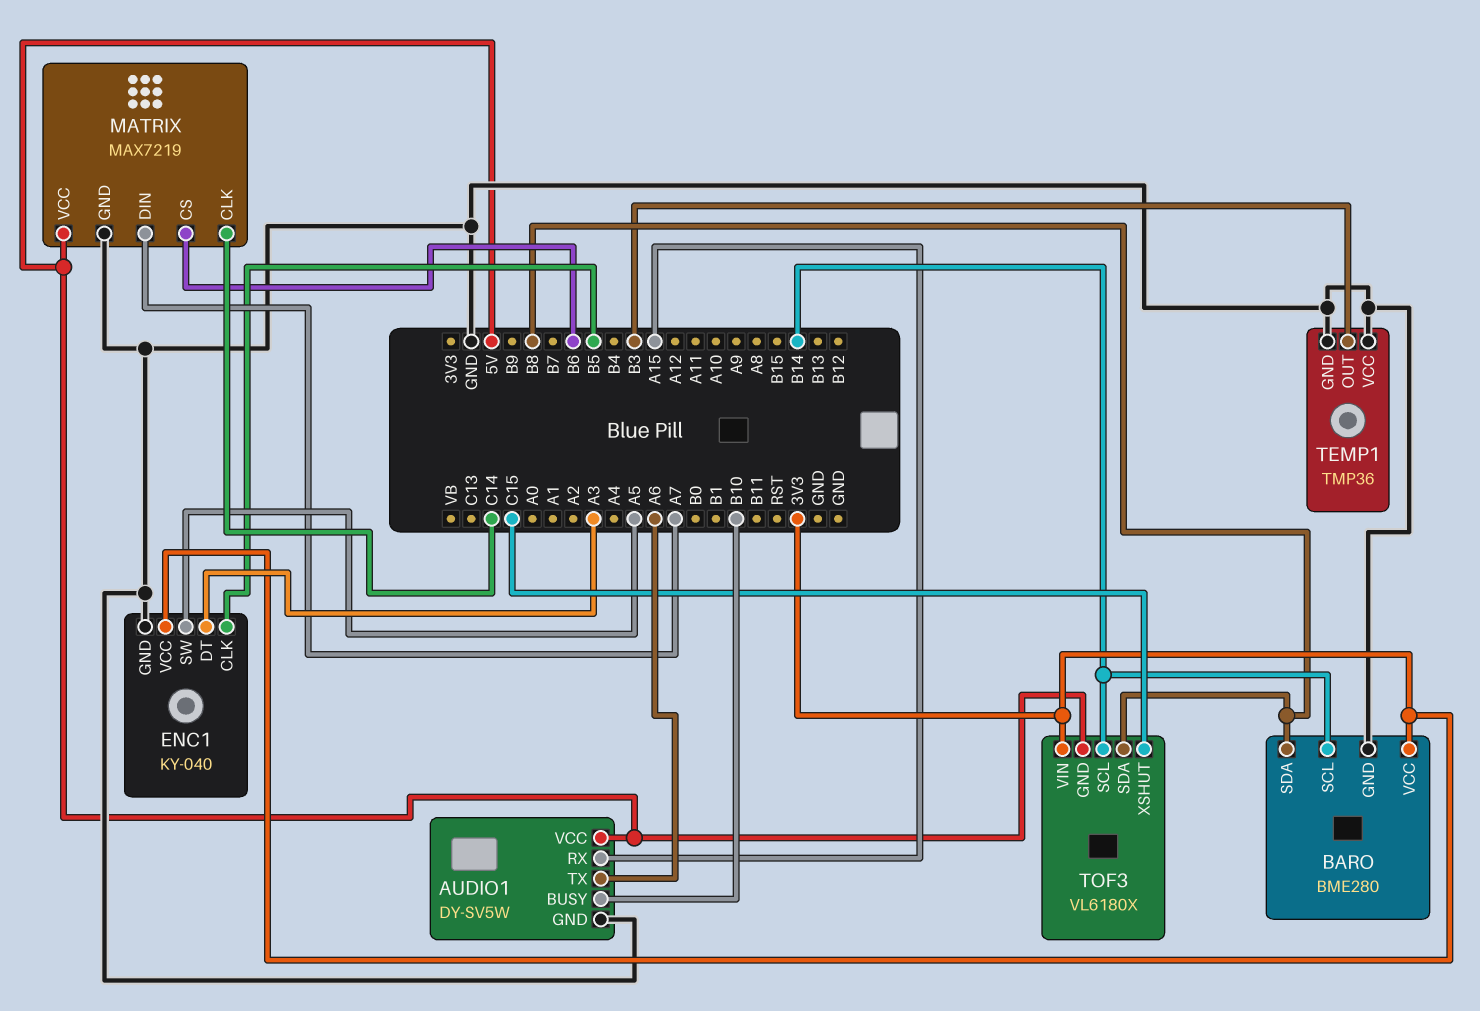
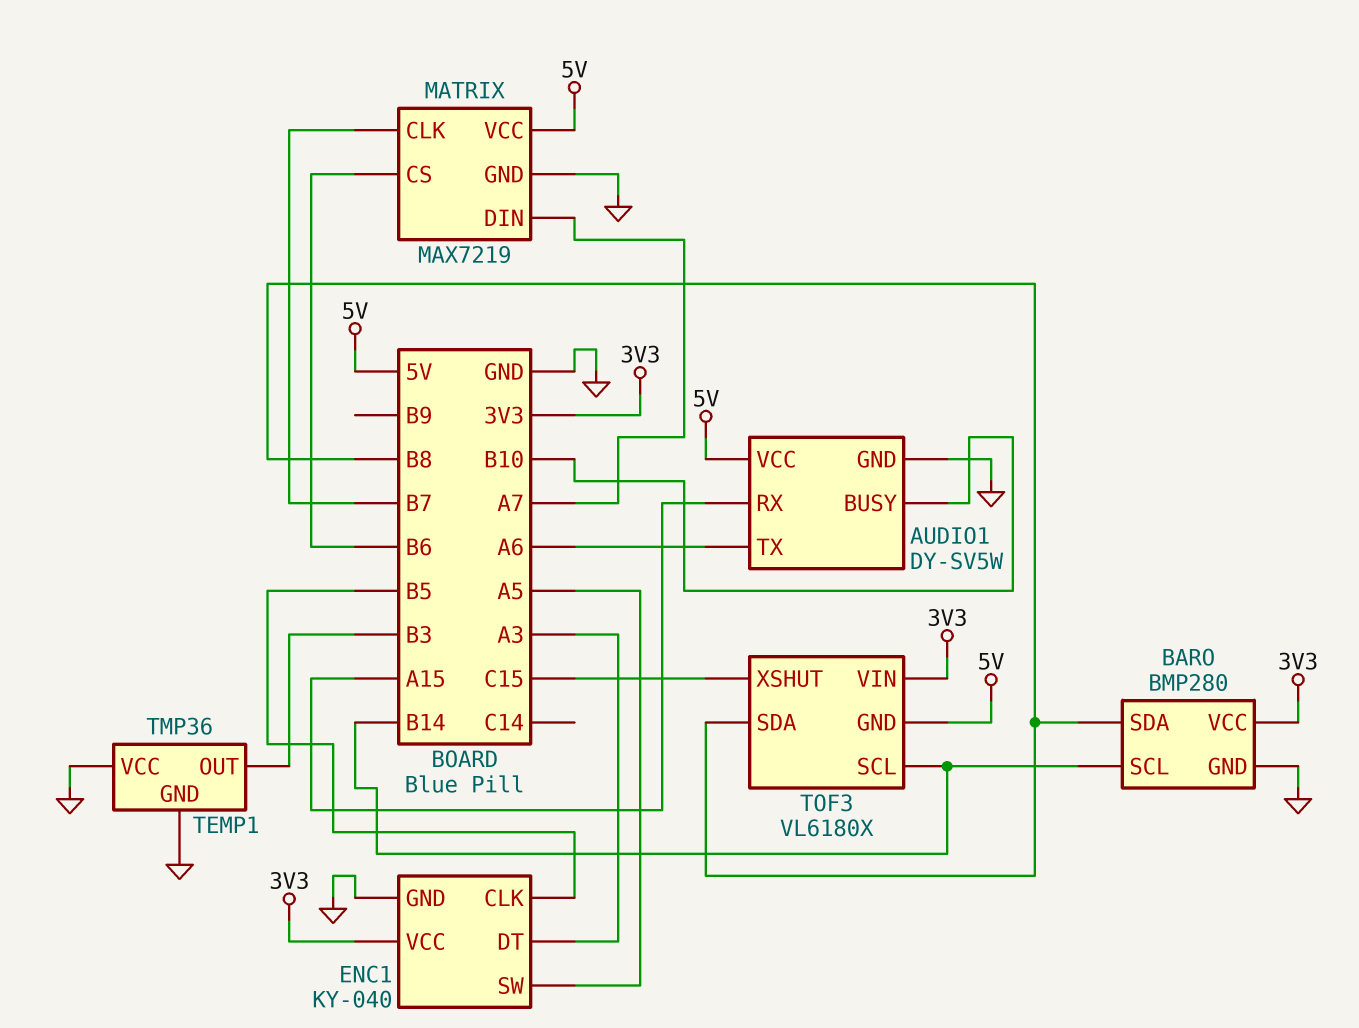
BARO: BME280 -> BMP280
MATRIX pin CLK: C14 -> B7

